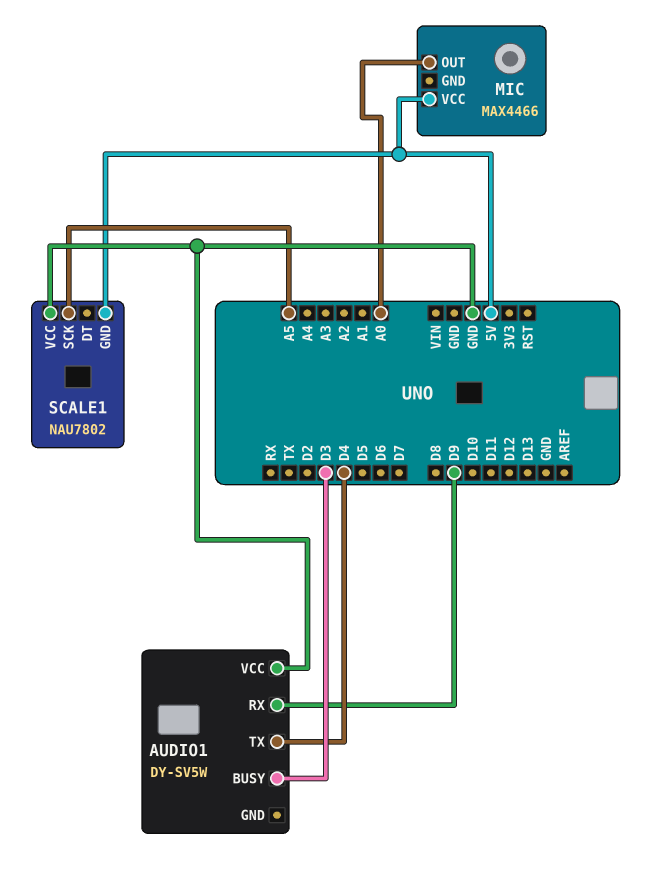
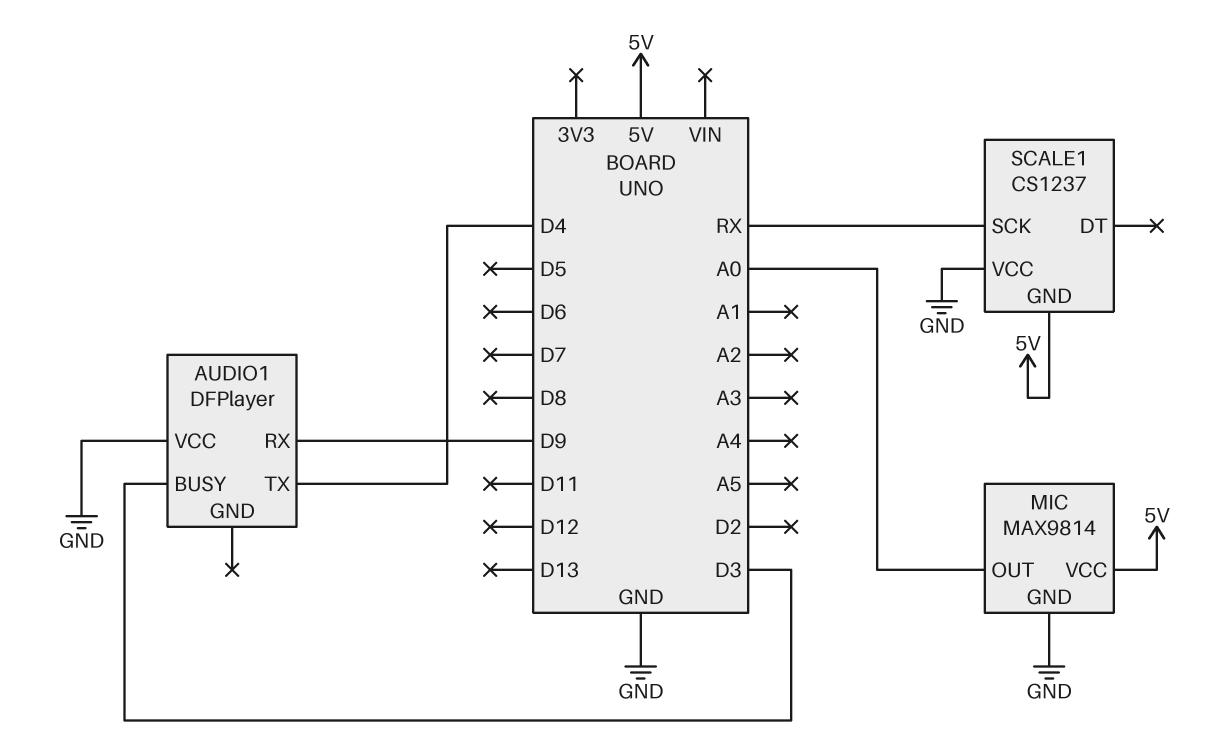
AUDIO1: DY-SV5W -> DFPlayer
MIC: MAX4466 -> MAX9814
MIC pin GND: none -> GND
SCALE1: NAU7802 -> CS1237
SCALE1 pin SCK: A5 -> RX

